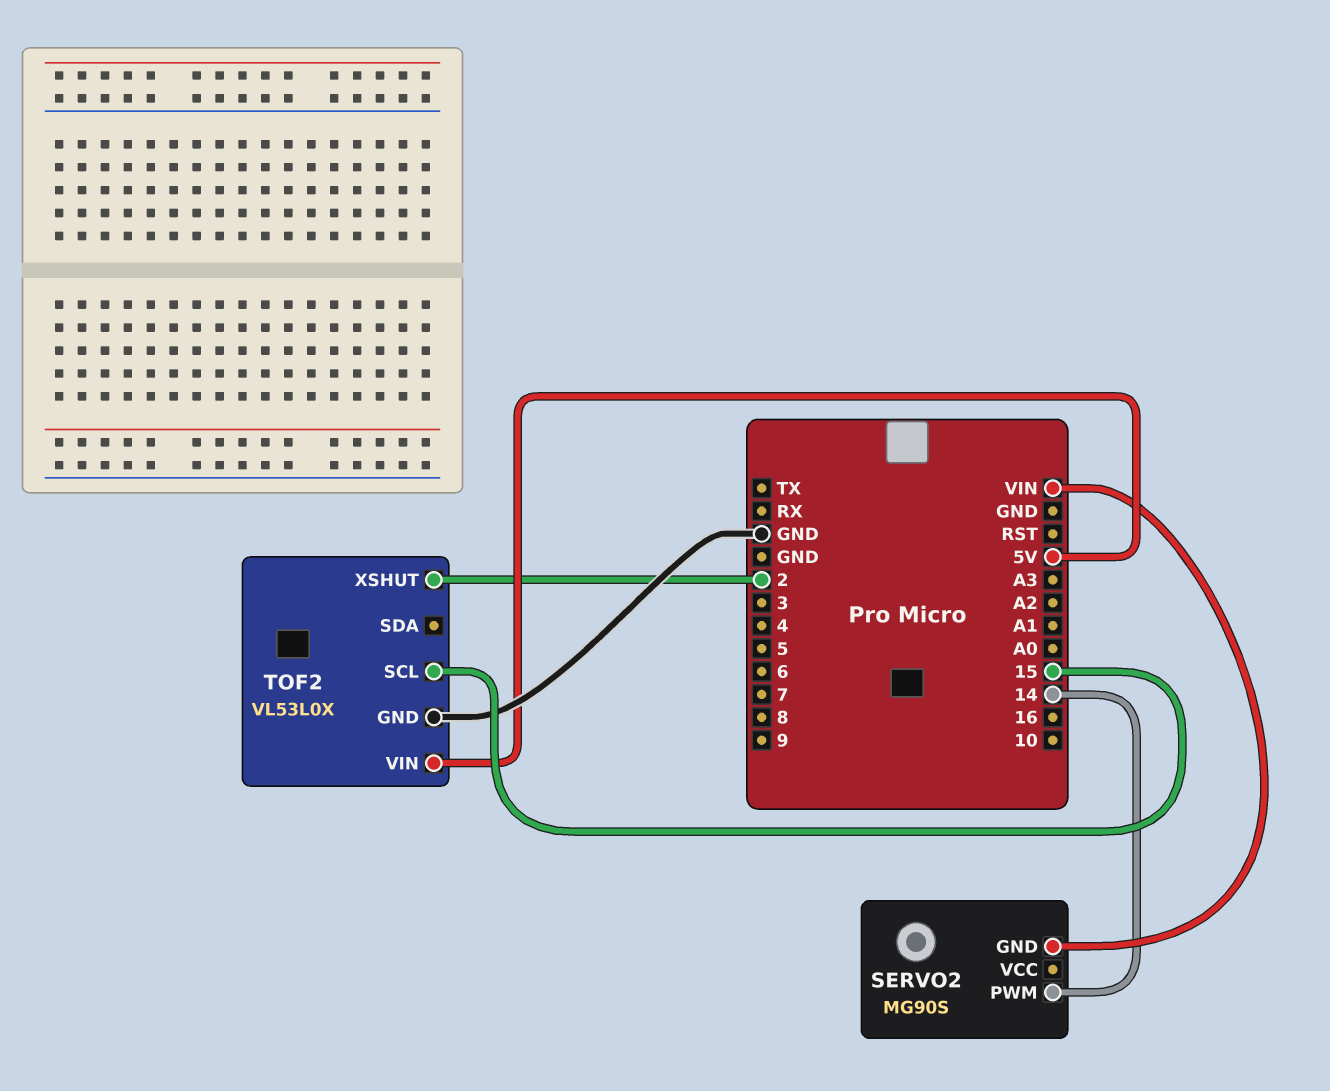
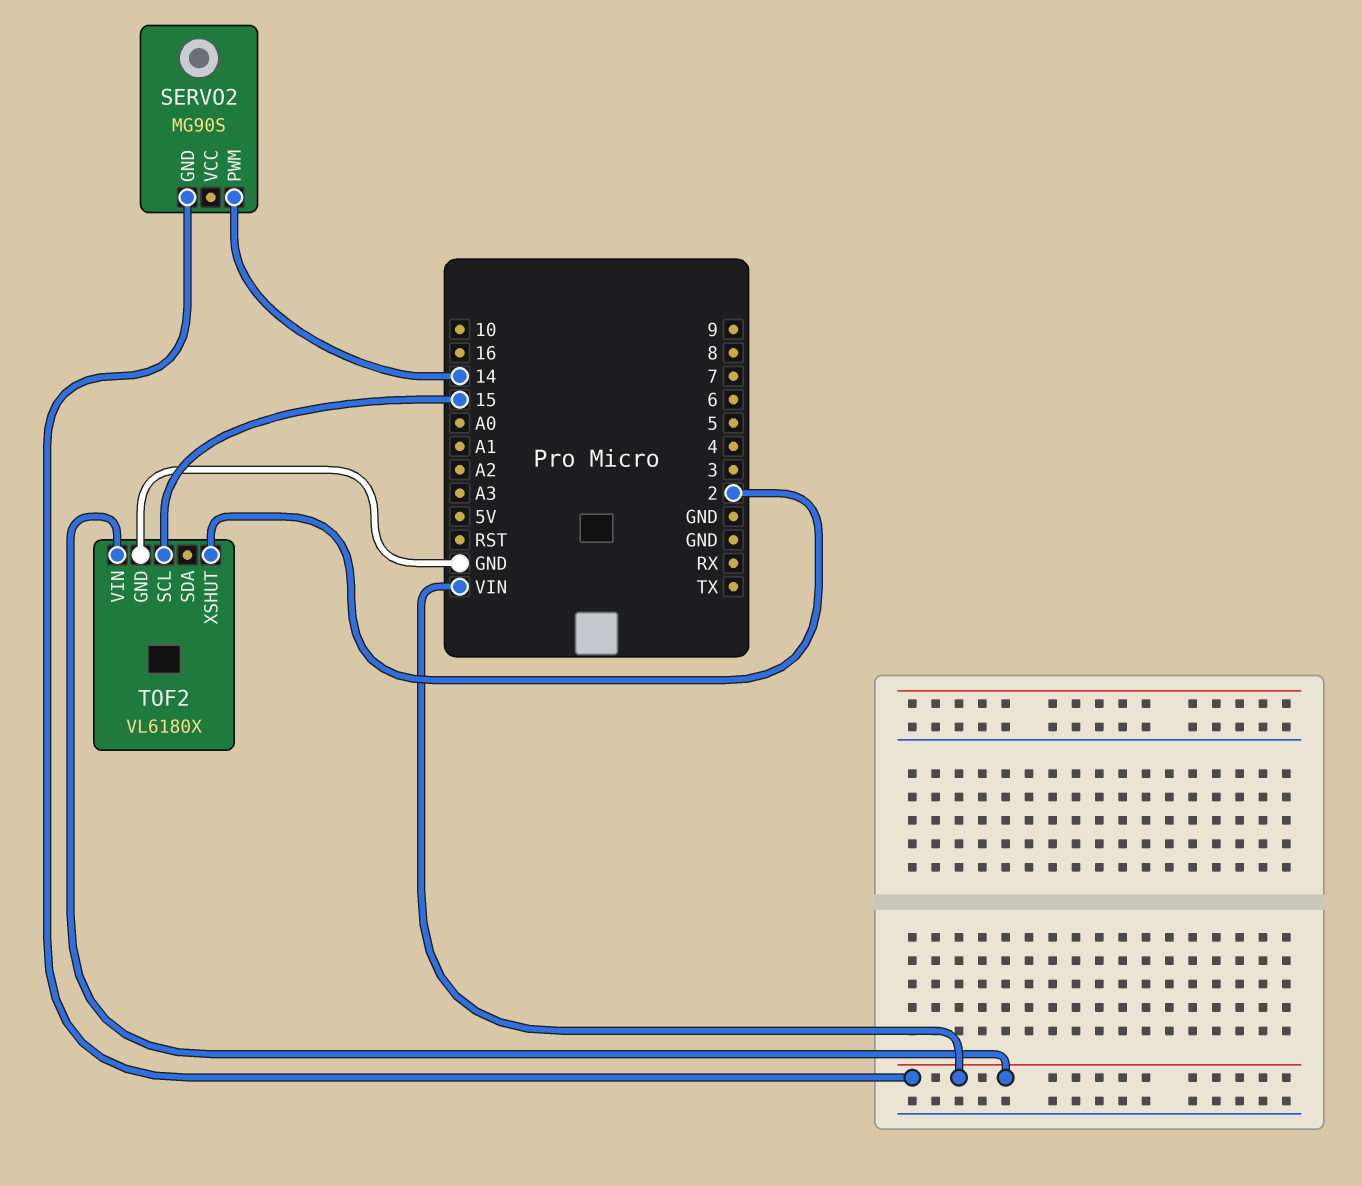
TOF2: VL53L0X -> VL6180X
TOF2 pin VIN: 5V -> VIN

